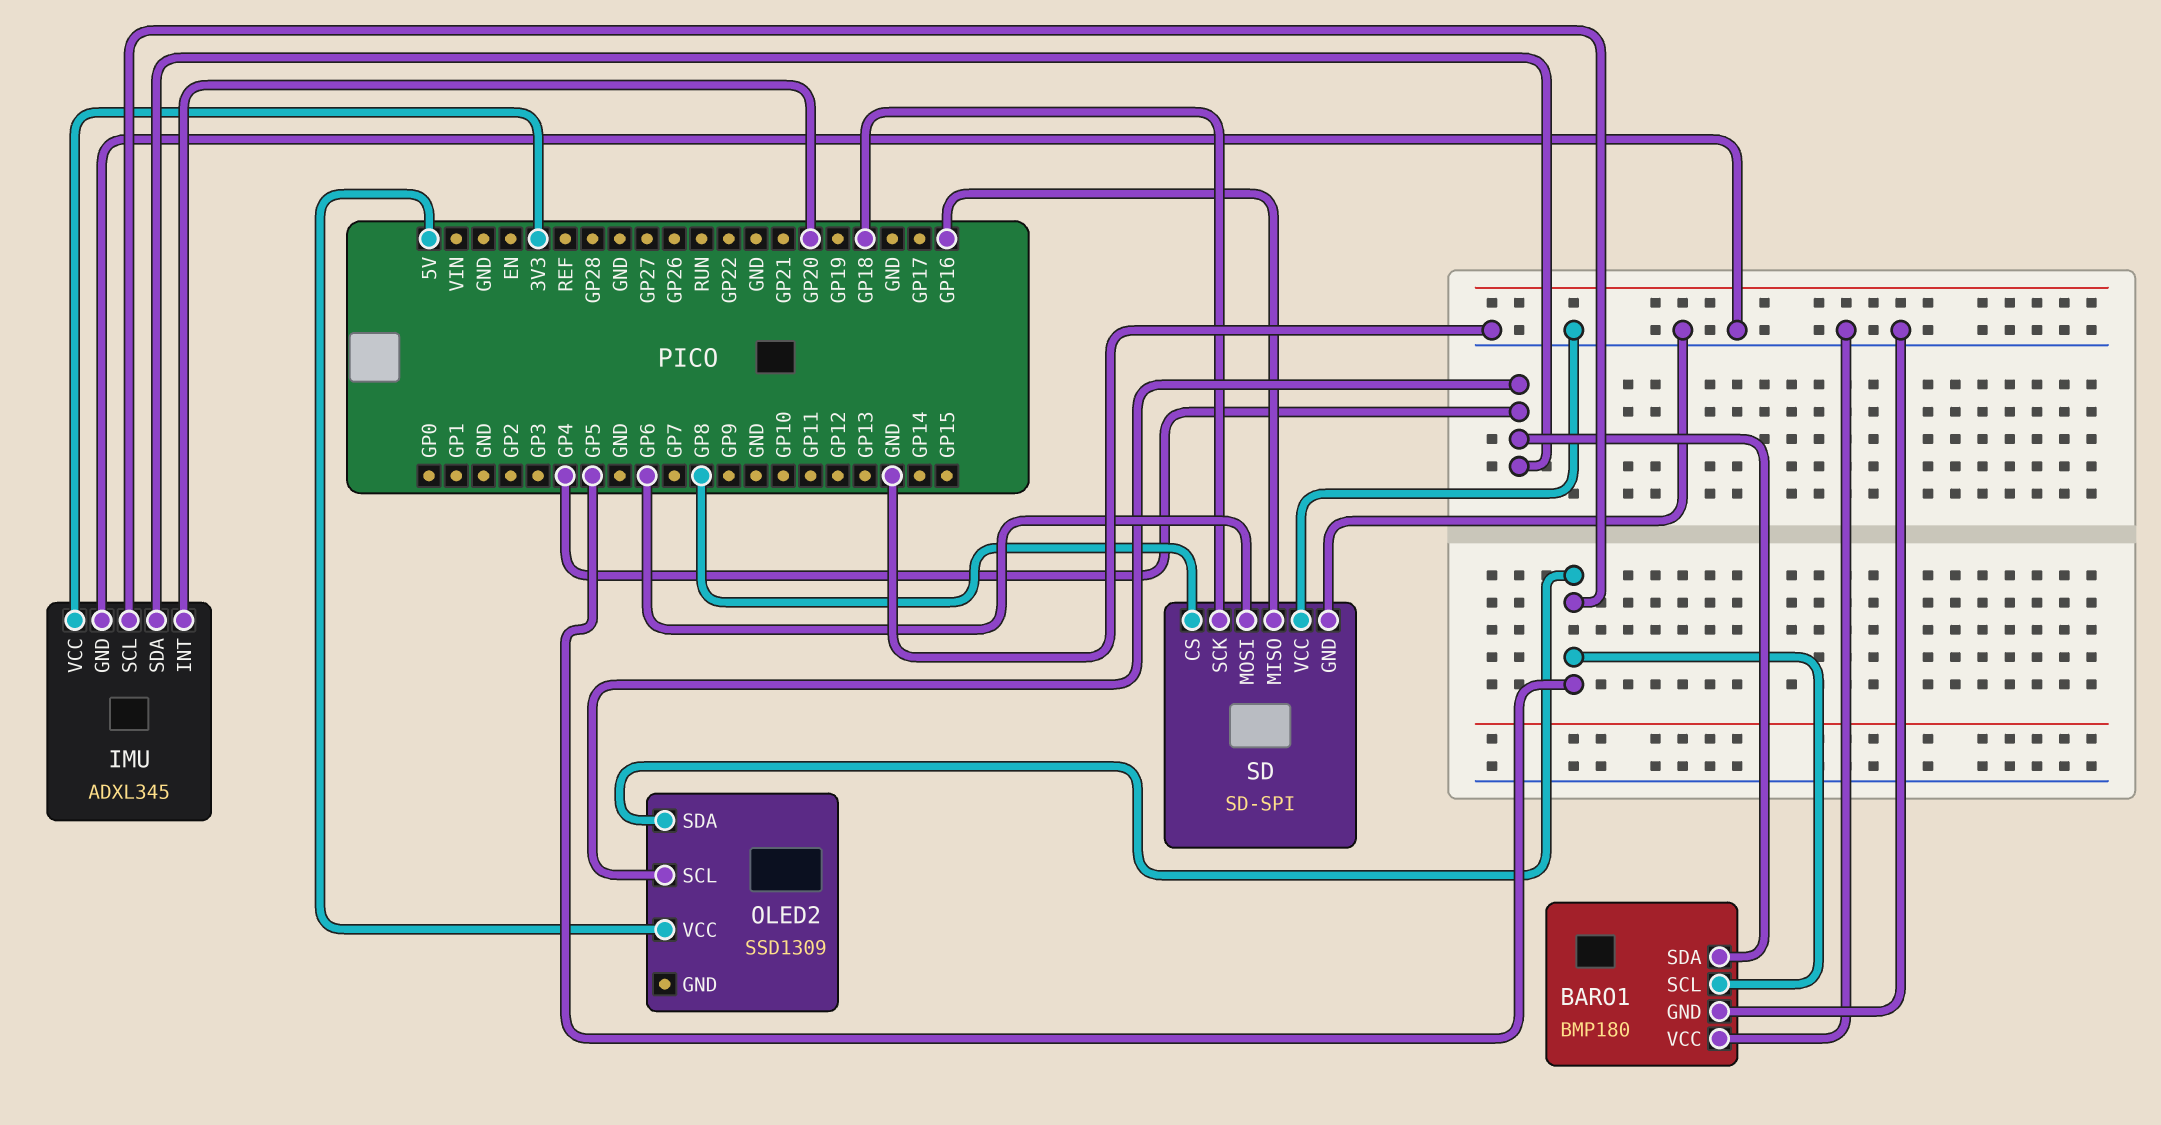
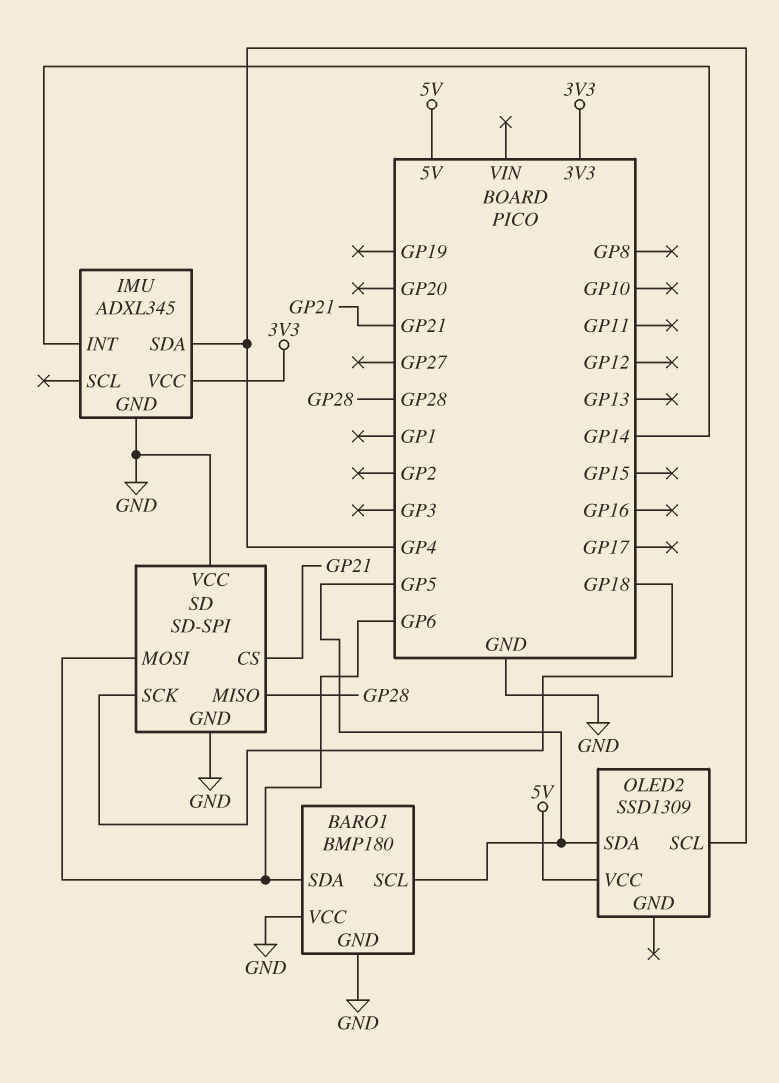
BARO1 pin SDA: GP4 -> GP6
IMU pin INT: GP20 -> GP14
IMU pin SCL: GP5 -> none
SD pin CS: GP8 -> GP21
SD pin MISO: GP16 -> GP28

